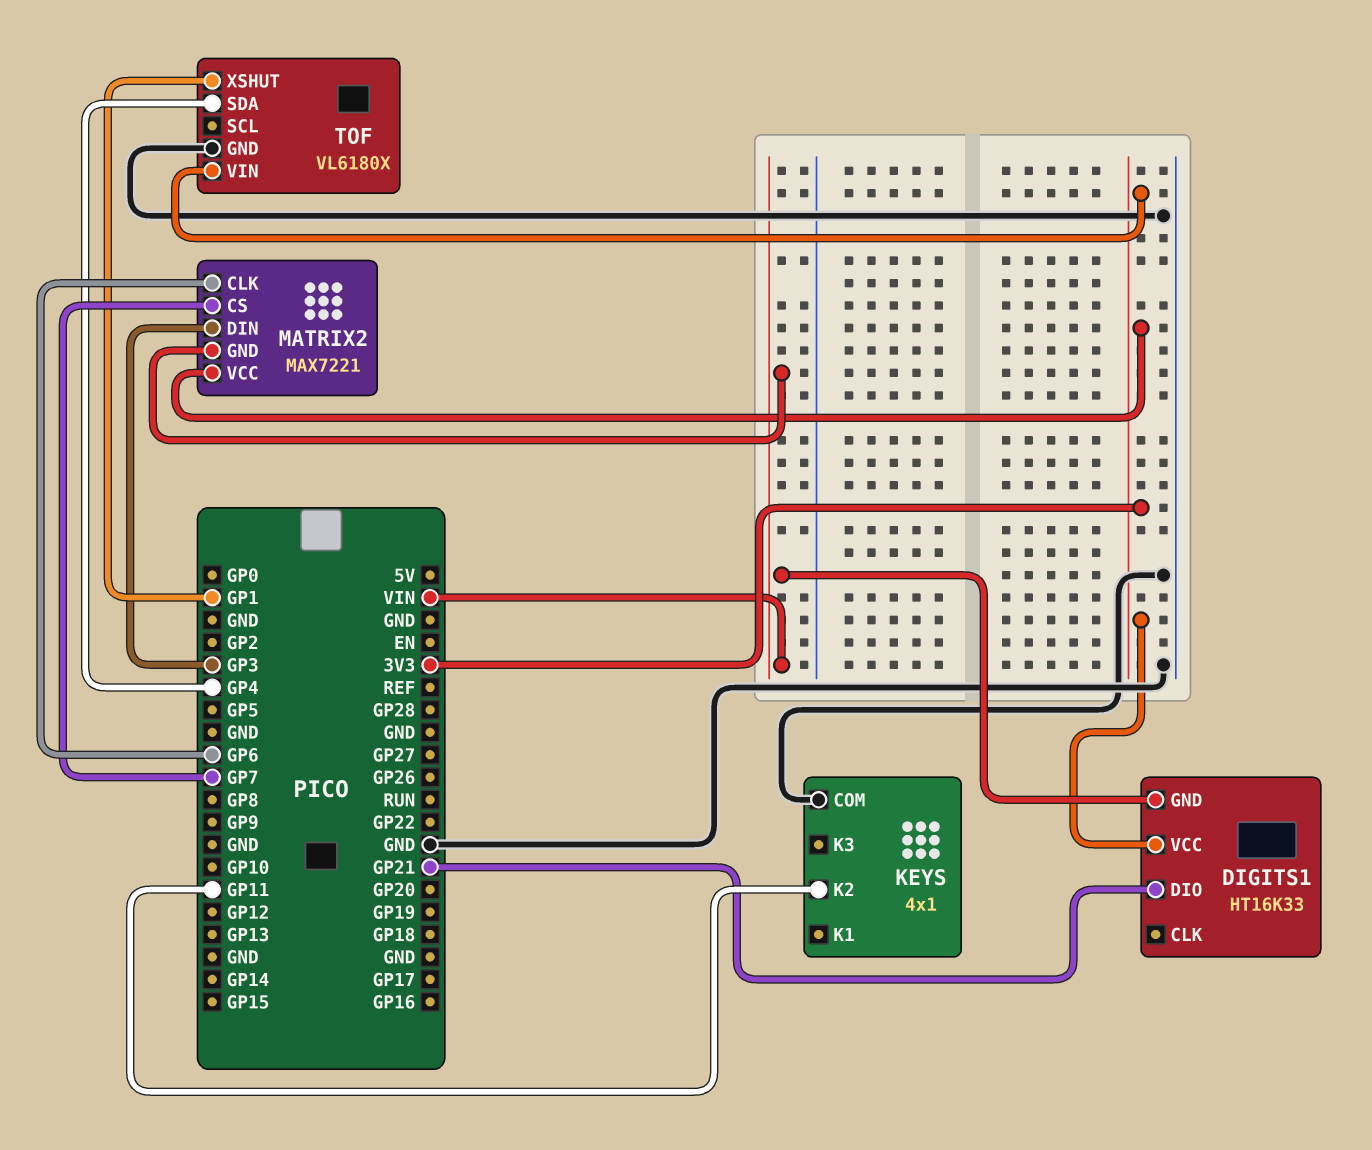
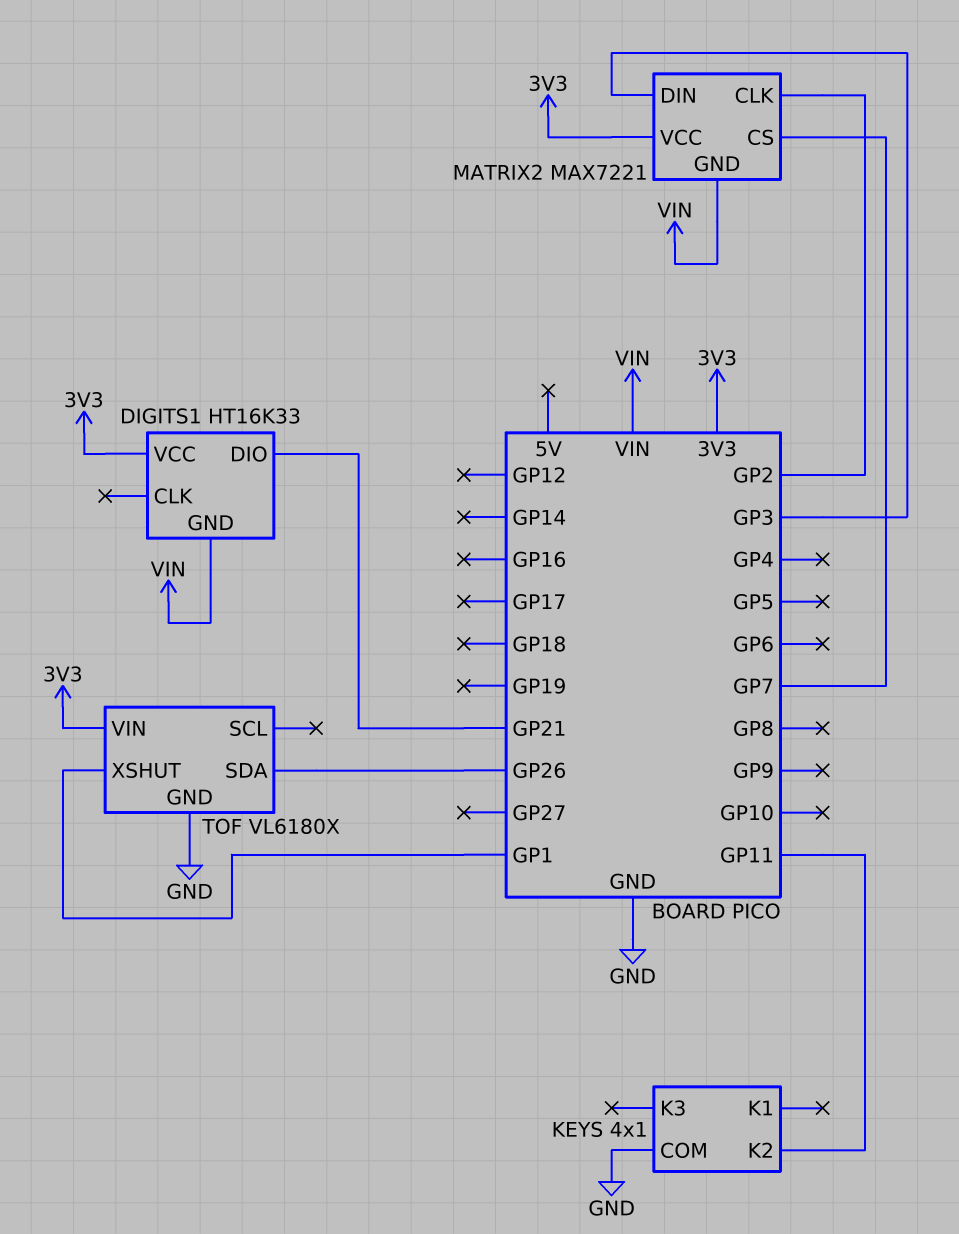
MATRIX2 pin CLK: GP6 -> GP2
TOF pin SDA: GP4 -> GP26

